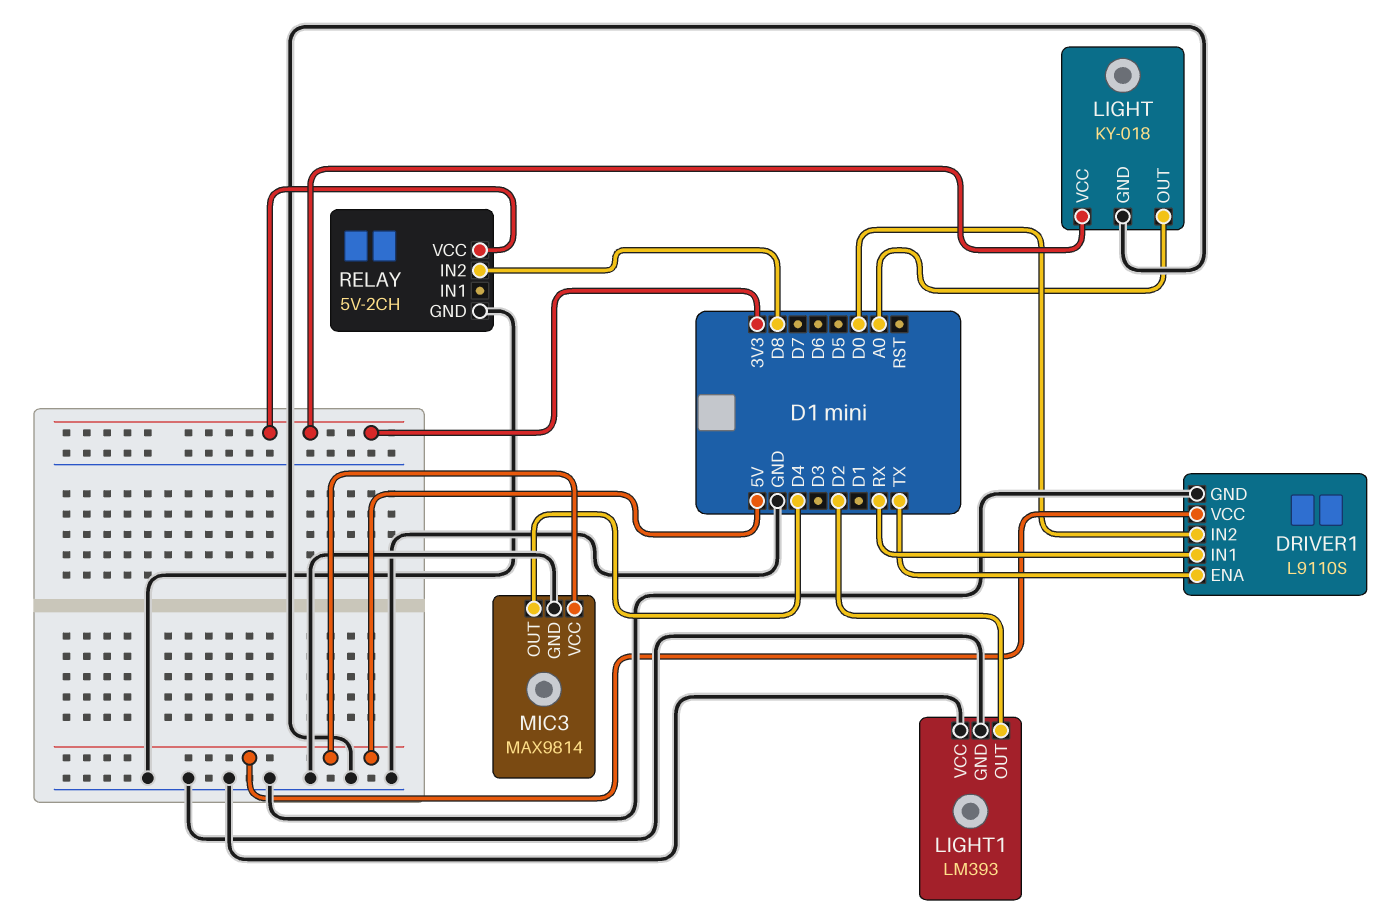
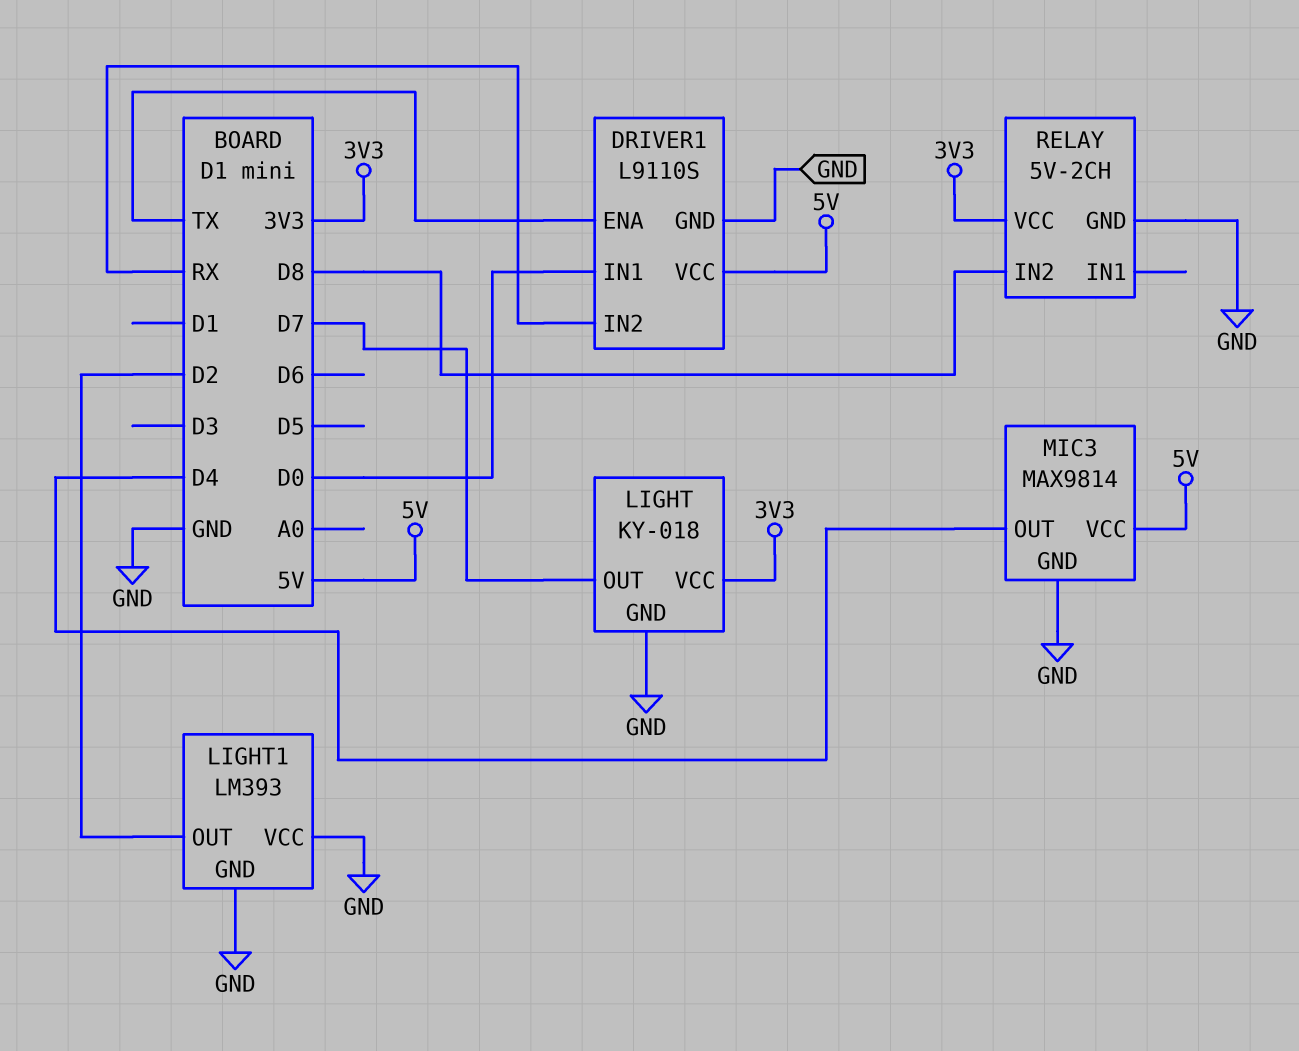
DRIVER1 pin IN1: RX -> D0
DRIVER1 pin IN2: D0 -> RX
LIGHT pin OUT: A0 -> D7

